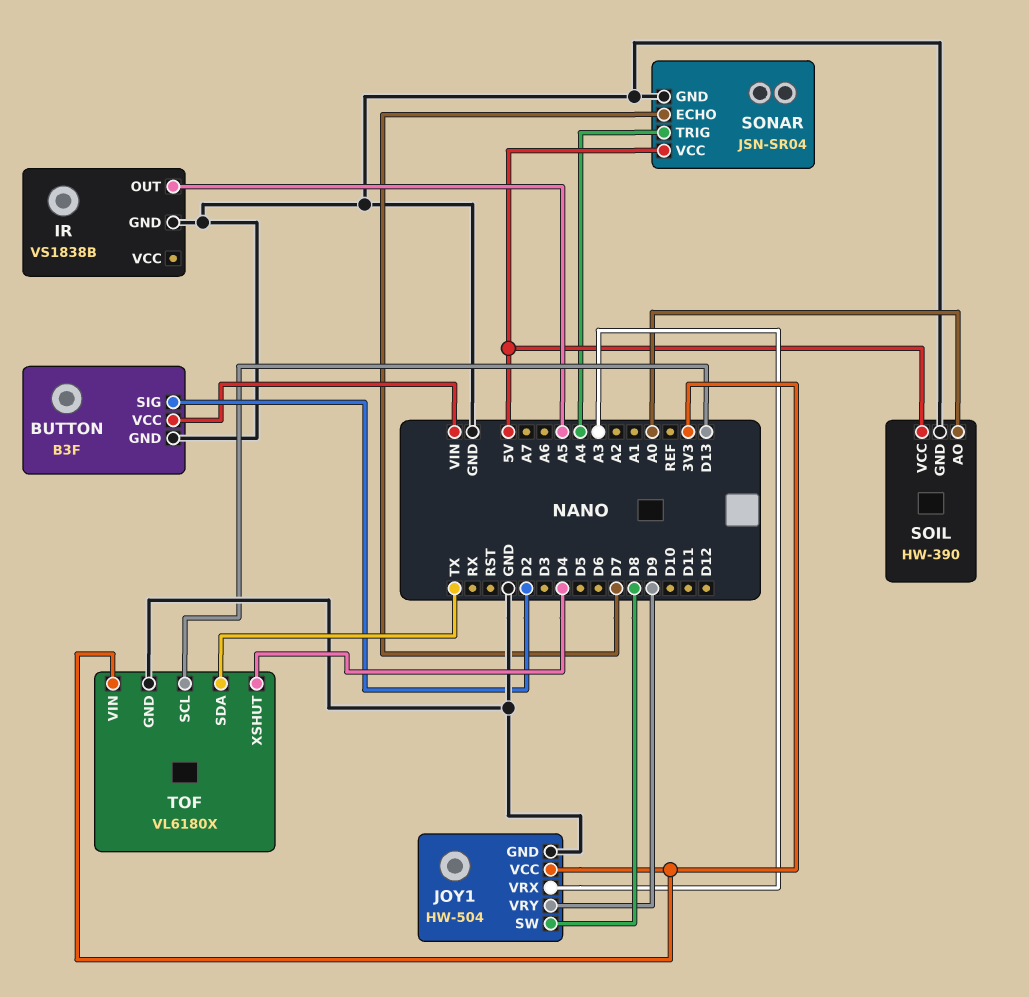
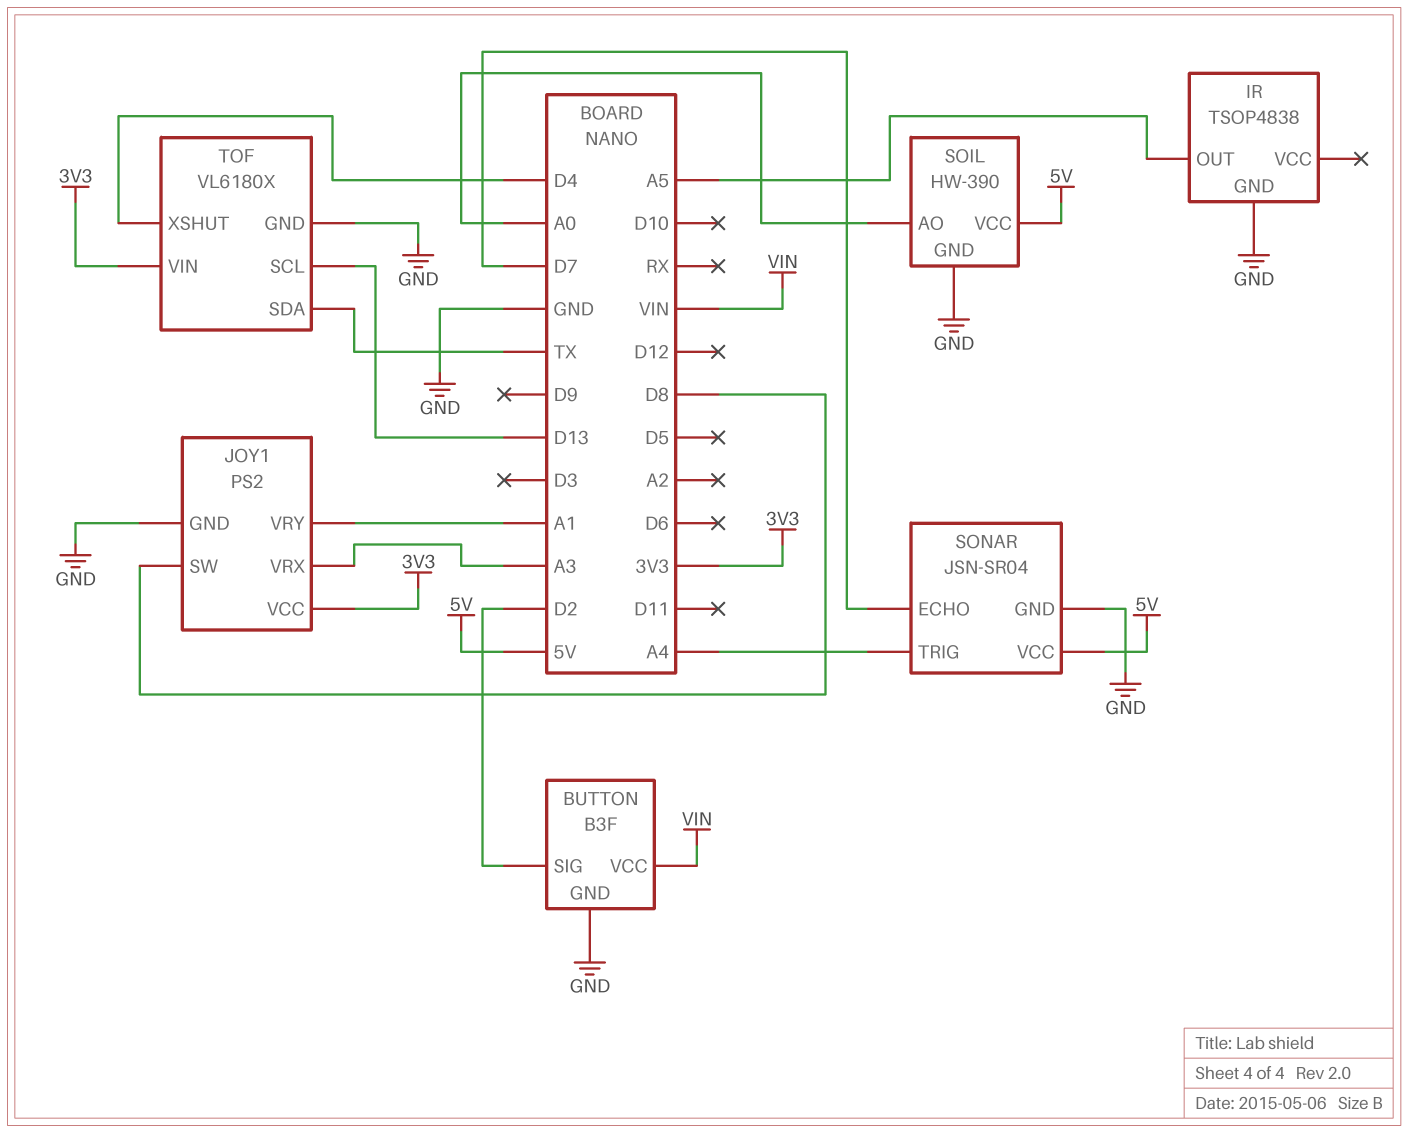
IR: VS1838B -> TSOP4838
JOY1: HW-504 -> PS2
JOY1 pin VRY: D9 -> A1

